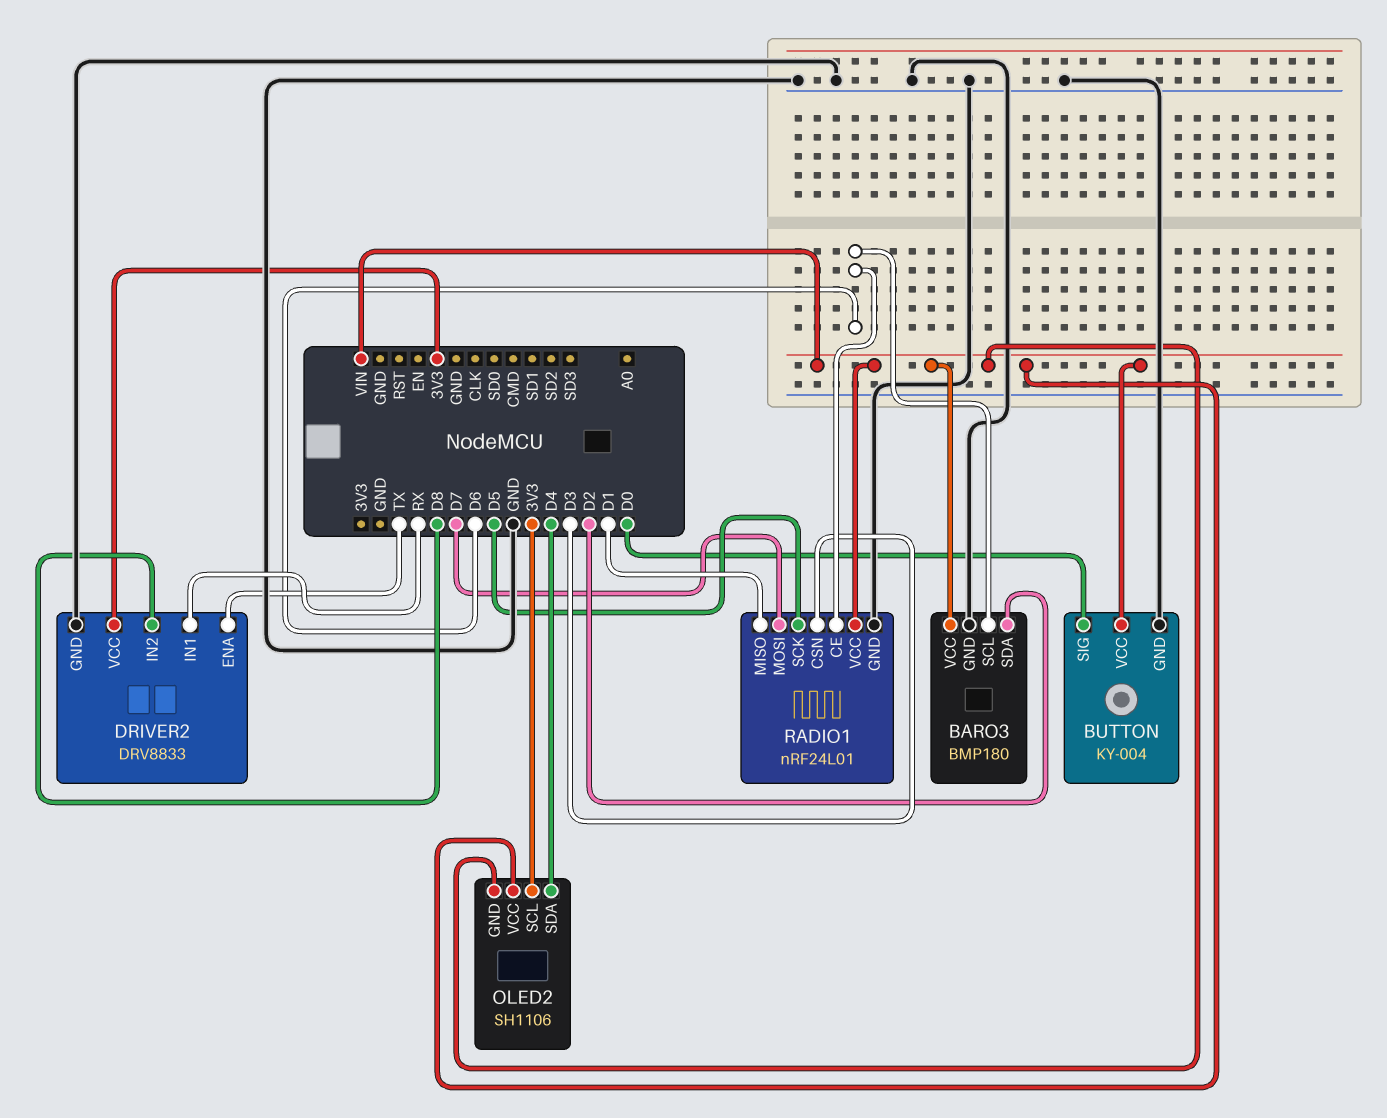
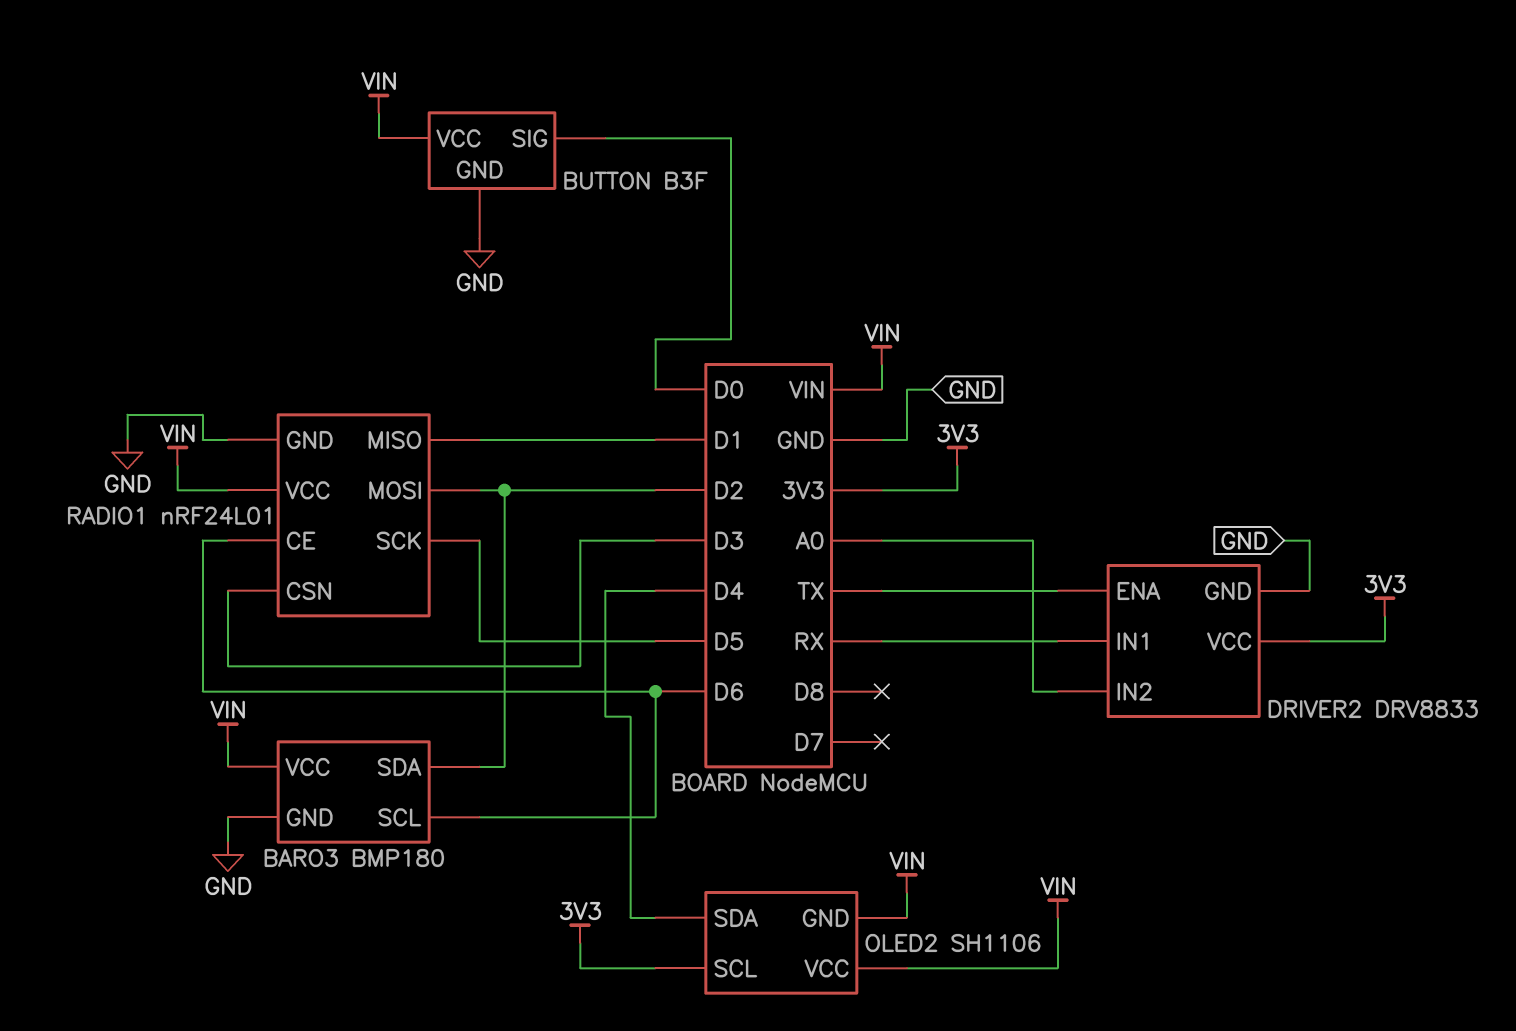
BUTTON: KY-004 -> B3F
DRIVER2 pin IN2: D8 -> A0
RADIO1 pin MOSI: D7 -> D2

